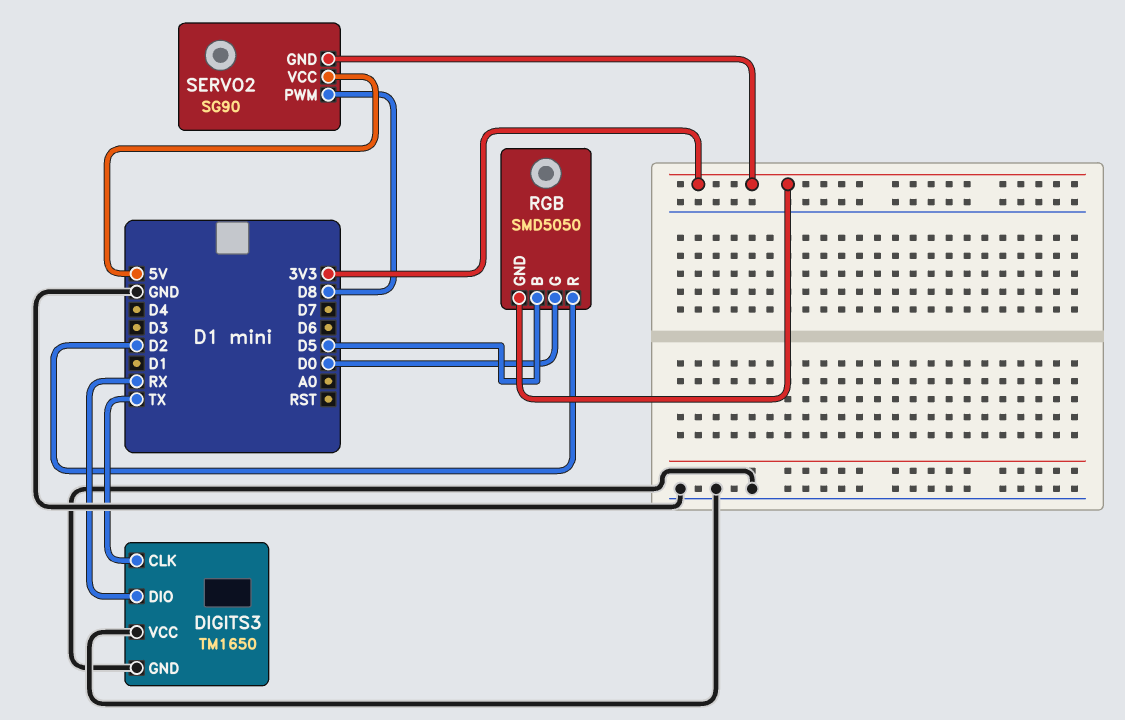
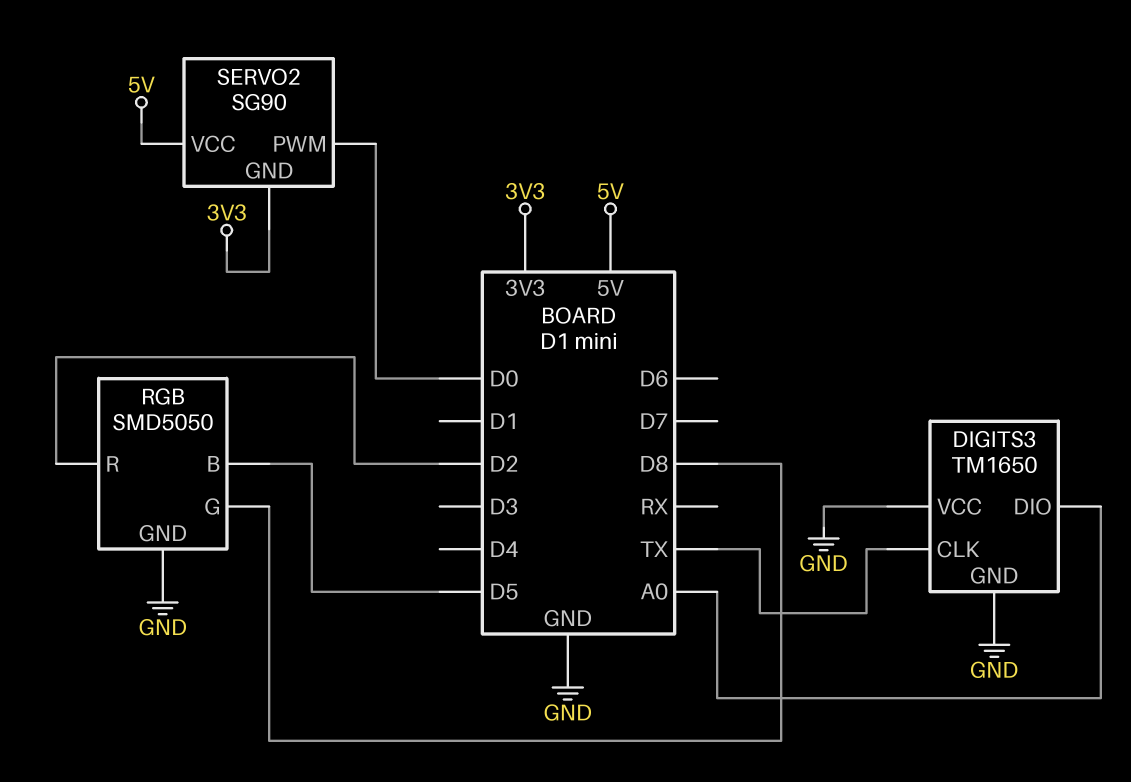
DIGITS3 pin DIO: RX -> A0
RGB pin G: D0 -> D8
RGB pin GND: 3V3 -> GND
SERVO2 pin PWM: D8 -> D0

